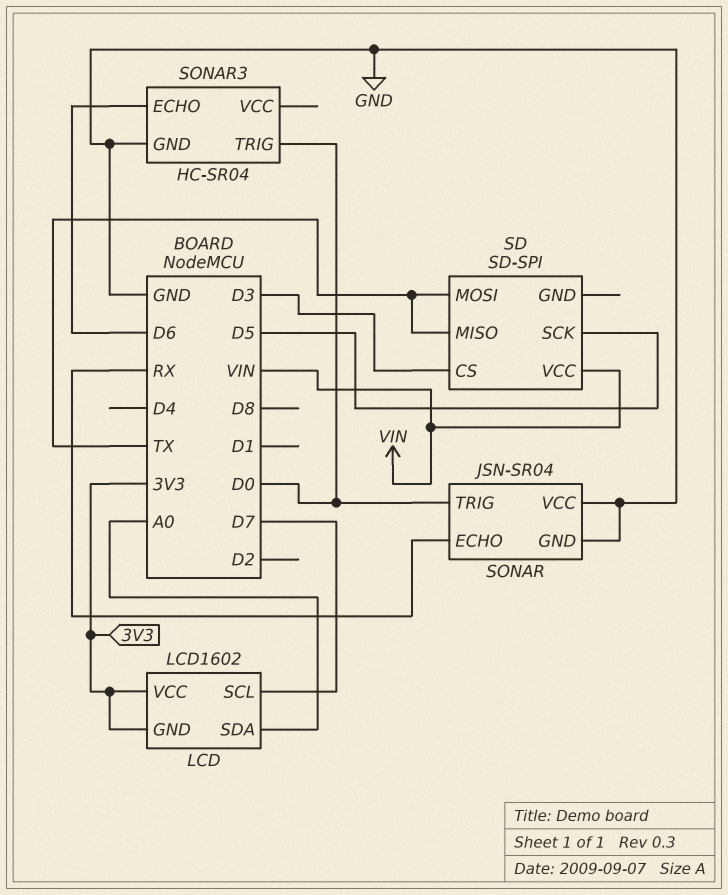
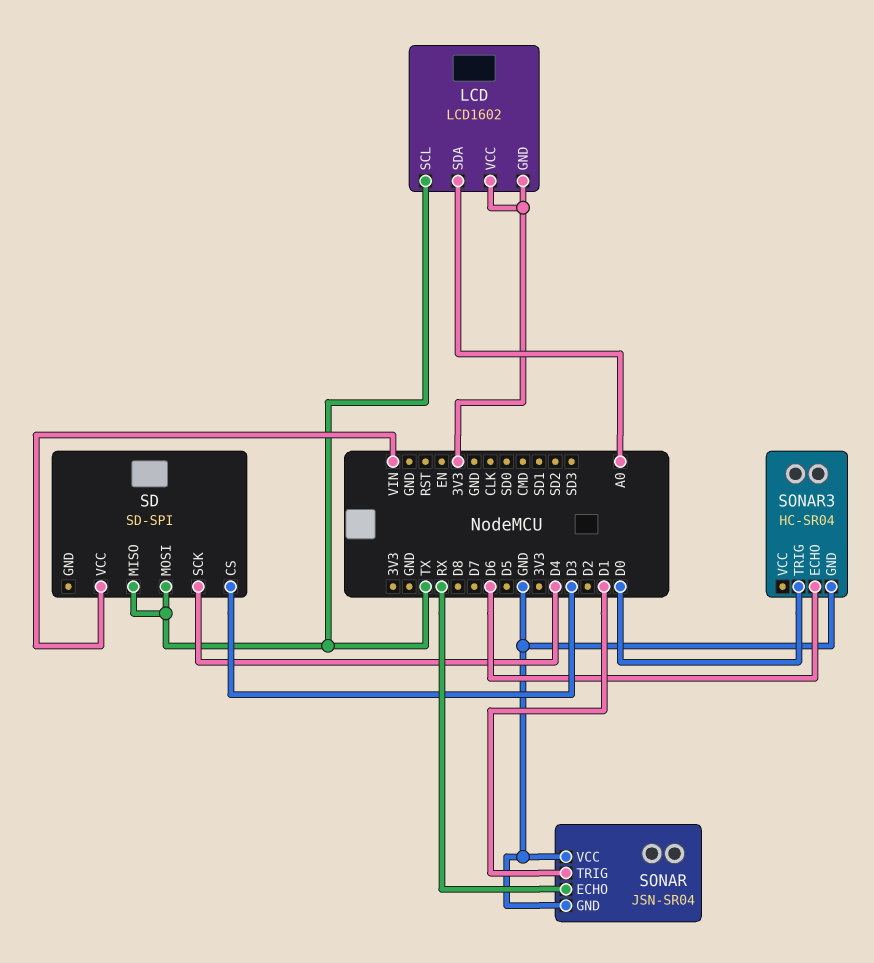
LCD pin SCL: D7 -> TX
SD pin SCK: D5 -> D4
SONAR pin TRIG: D0 -> D1

